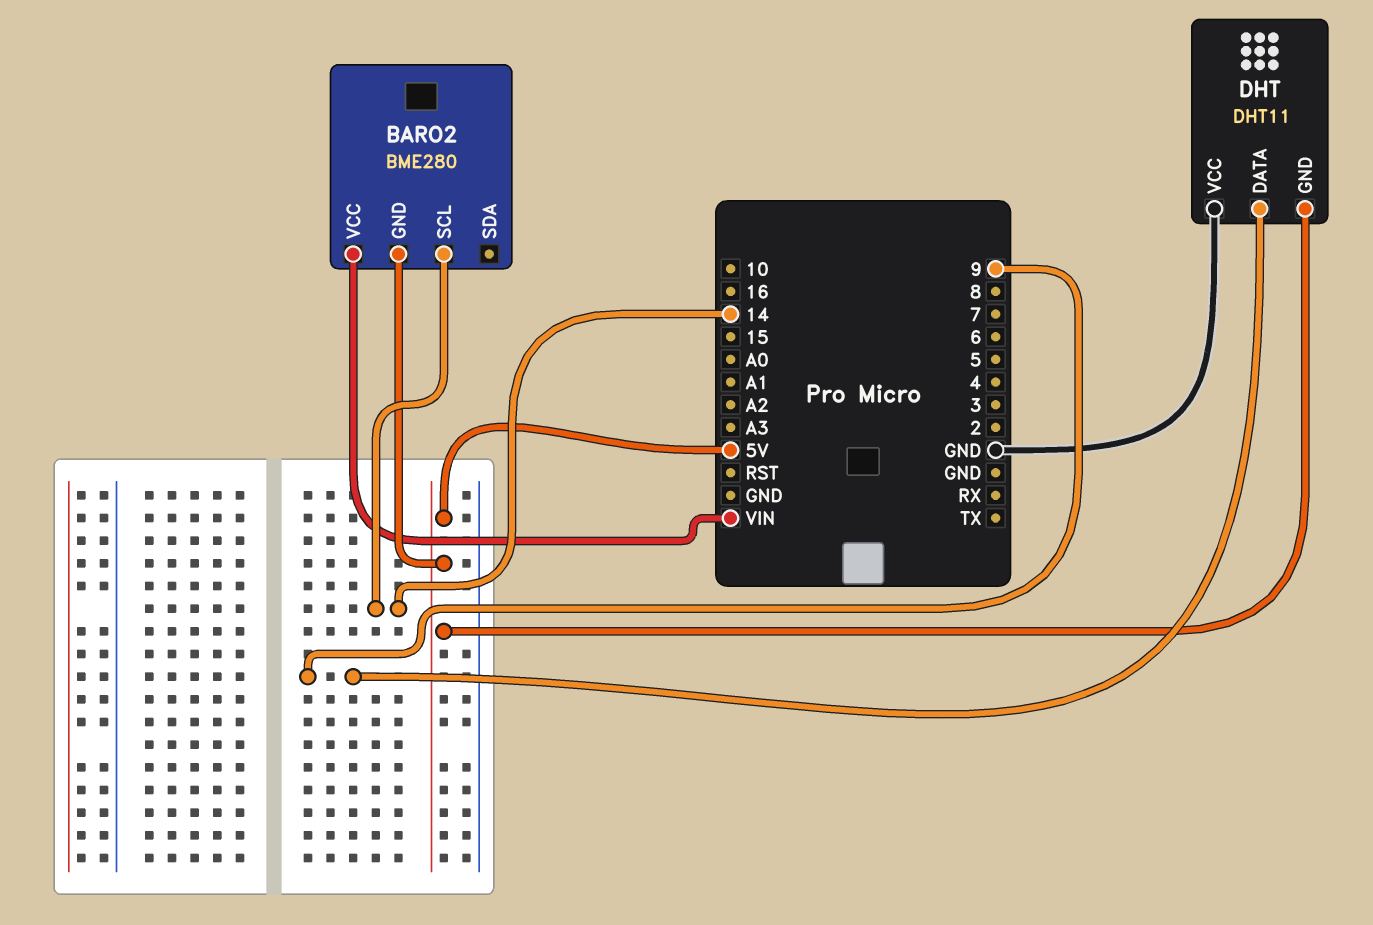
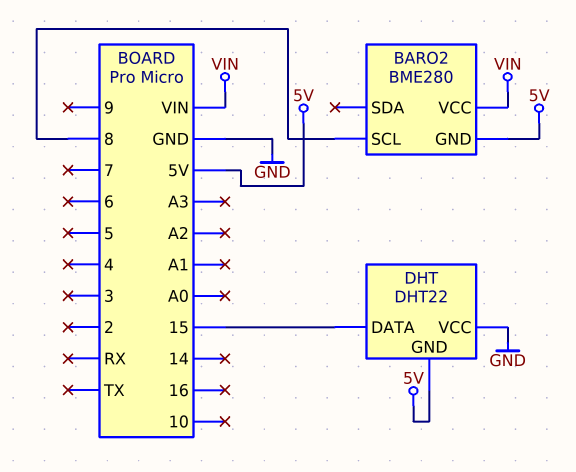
BARO2 pin SCL: 14 -> 8
DHT: DHT11 -> DHT22
DHT pin DATA: 9 -> 15

